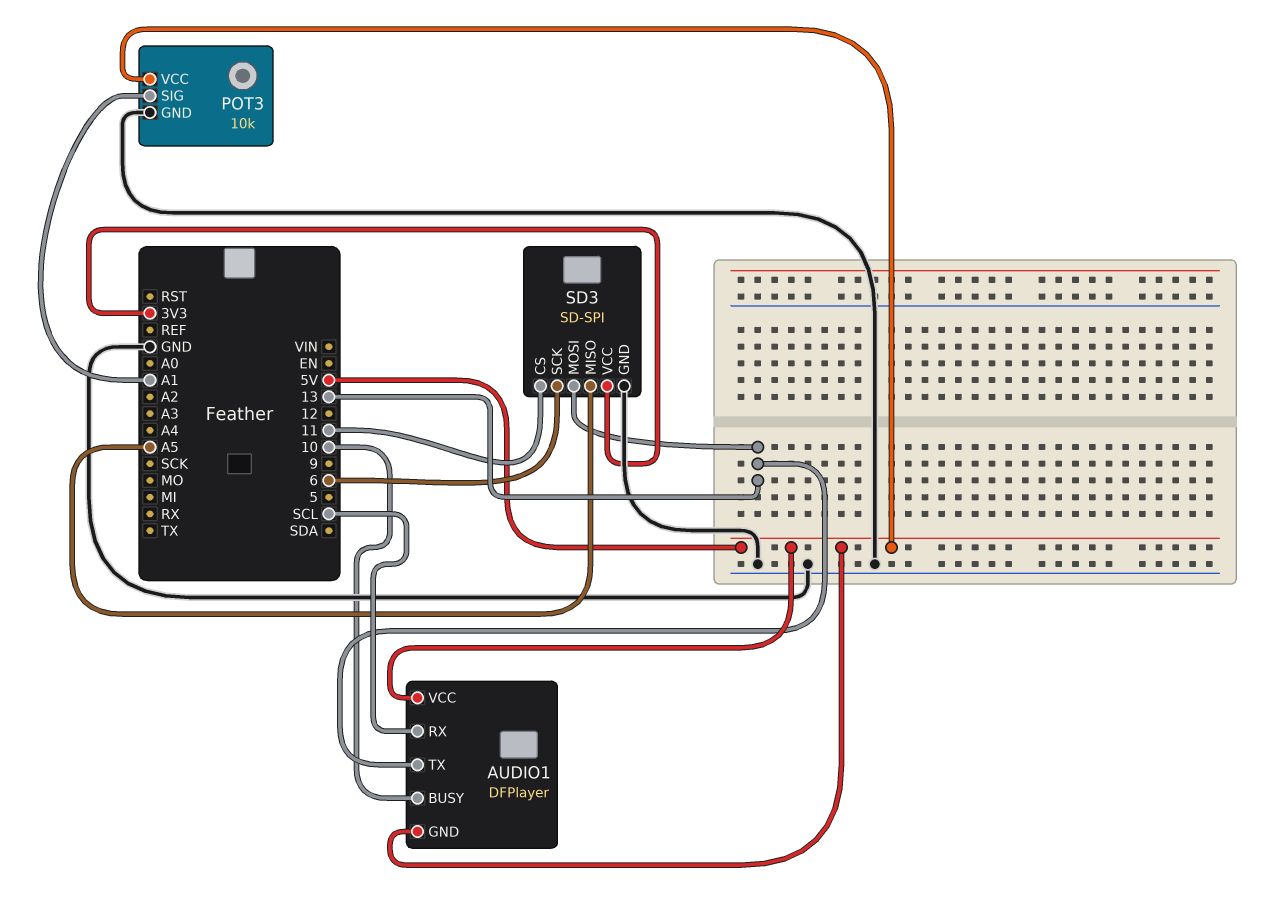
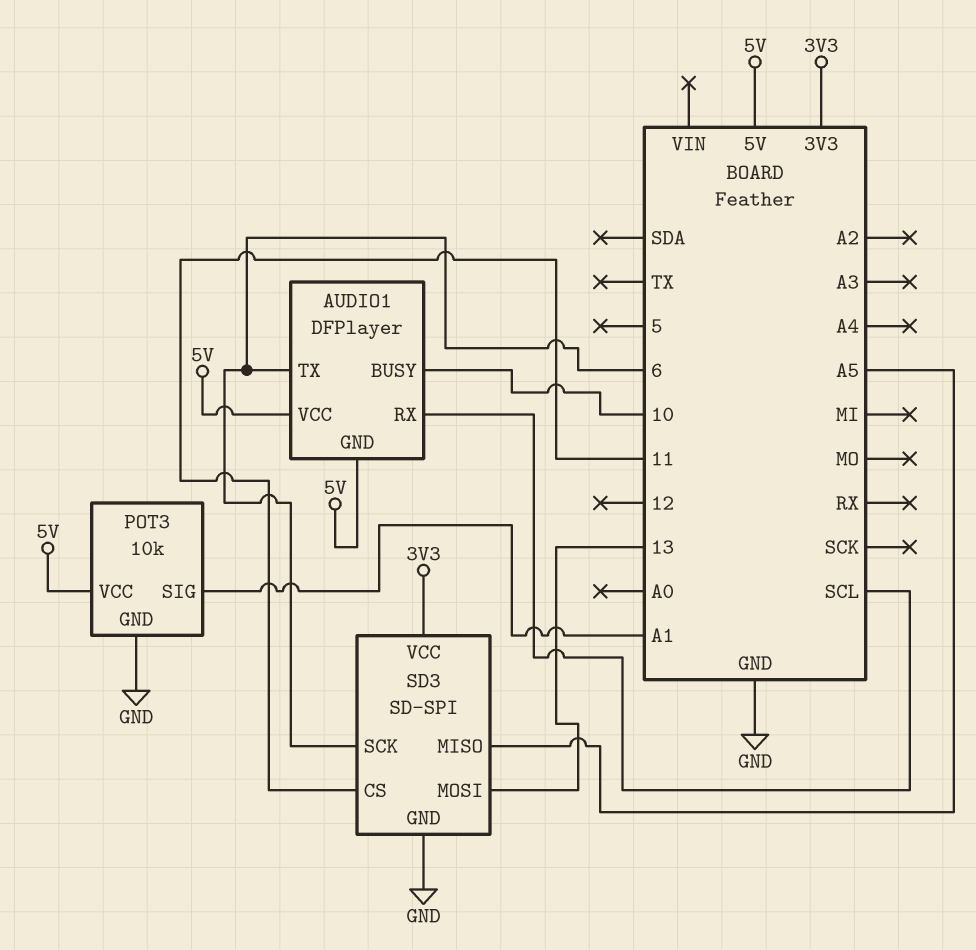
AUDIO1 pin TX: 13 -> 6

